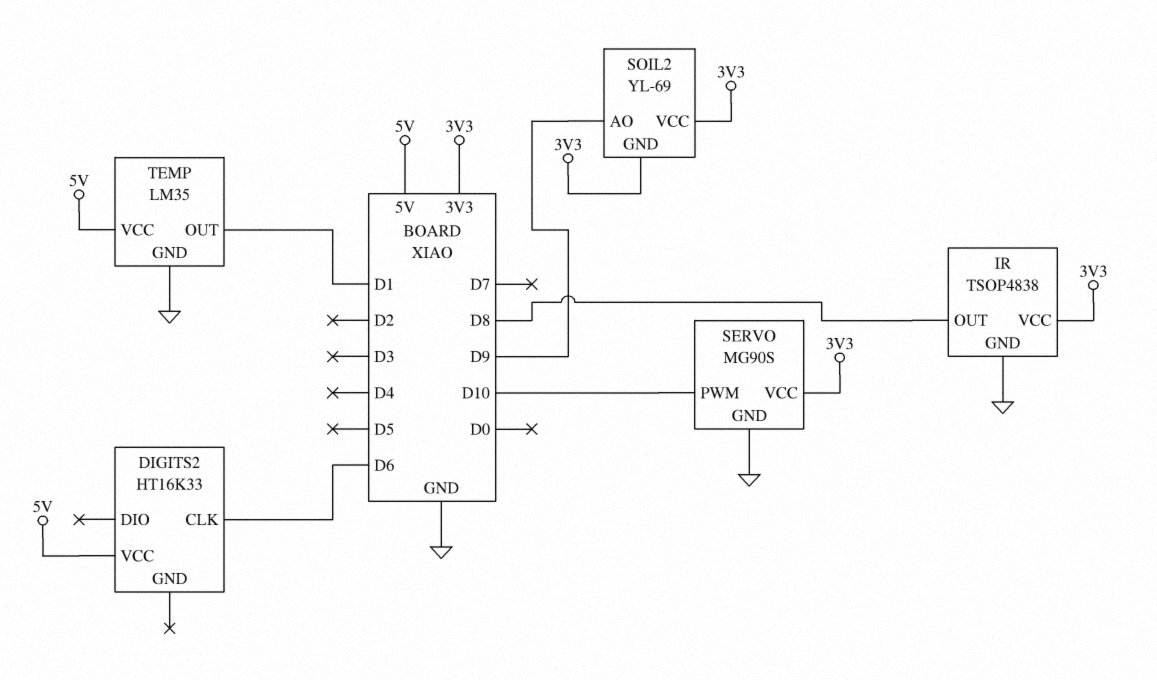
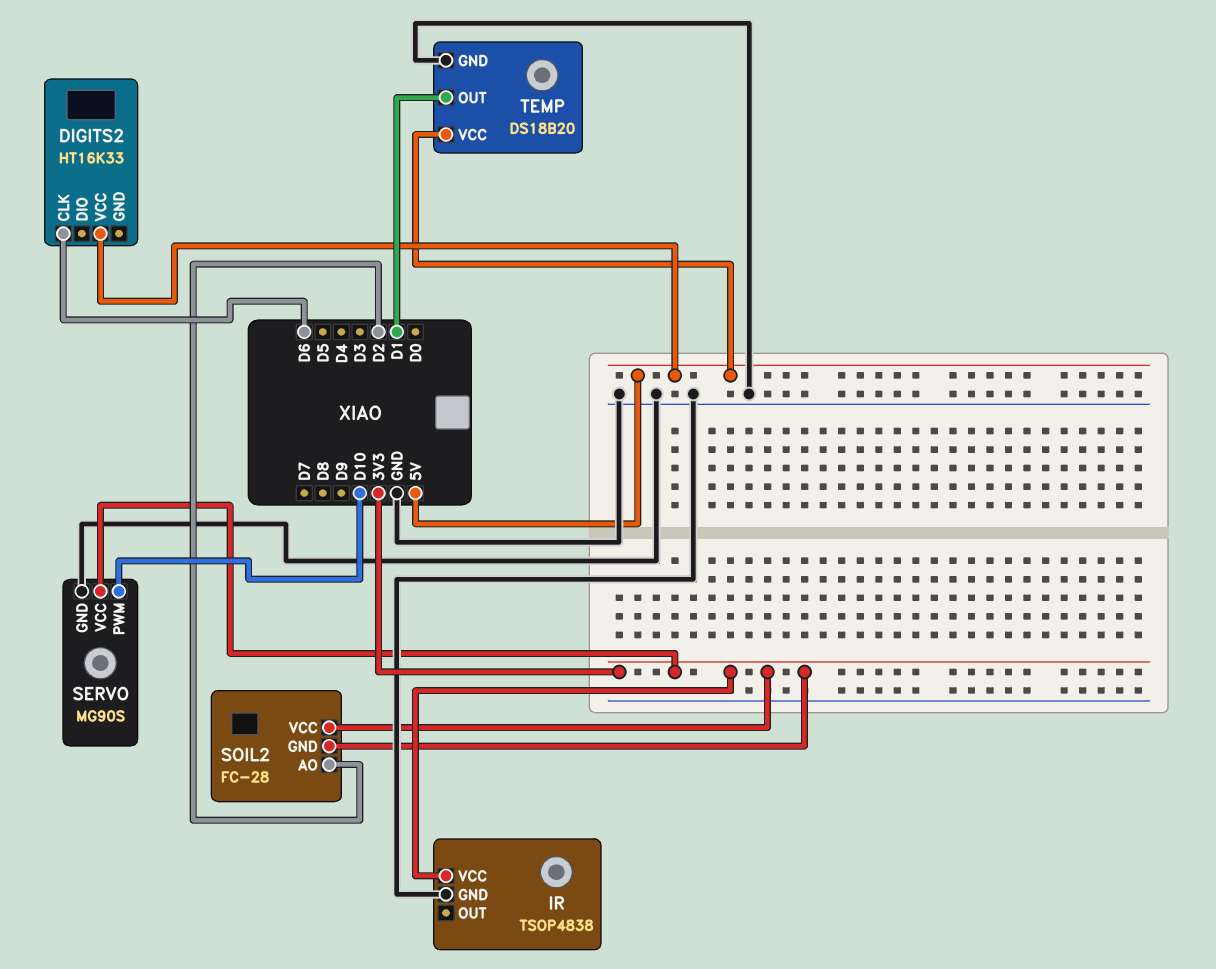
IR pin OUT: D8 -> none
SOIL2: YL-69 -> FC-28
SOIL2 pin AO: D9 -> D2
TEMP: LM35 -> DS18B20

